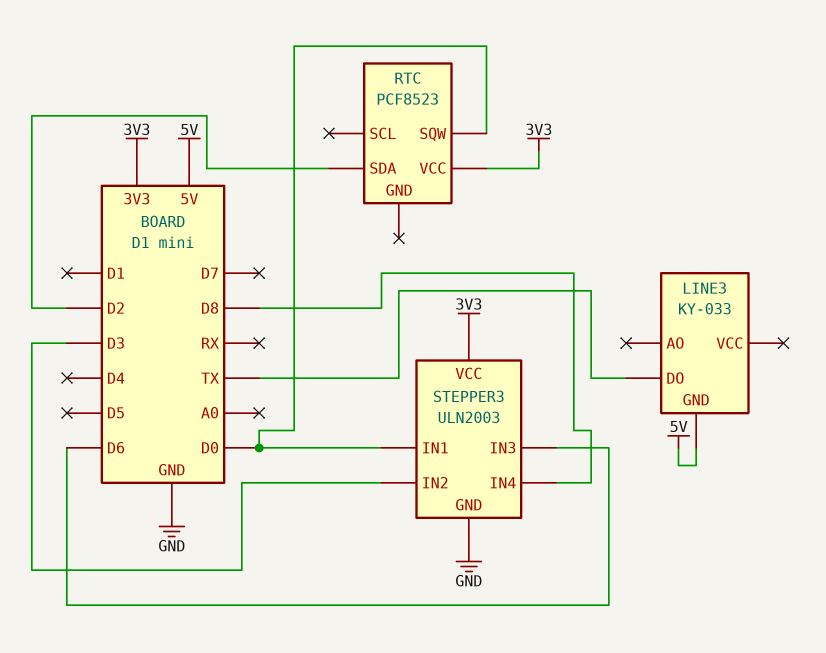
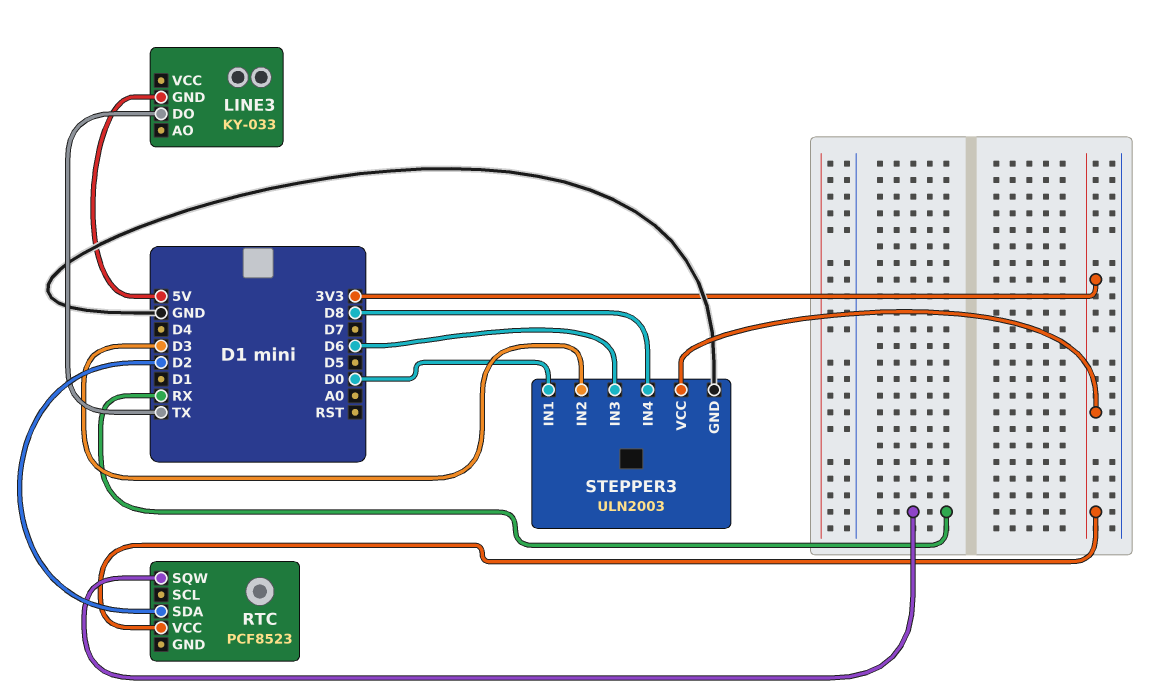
RTC pin SQW: D0 -> RX

